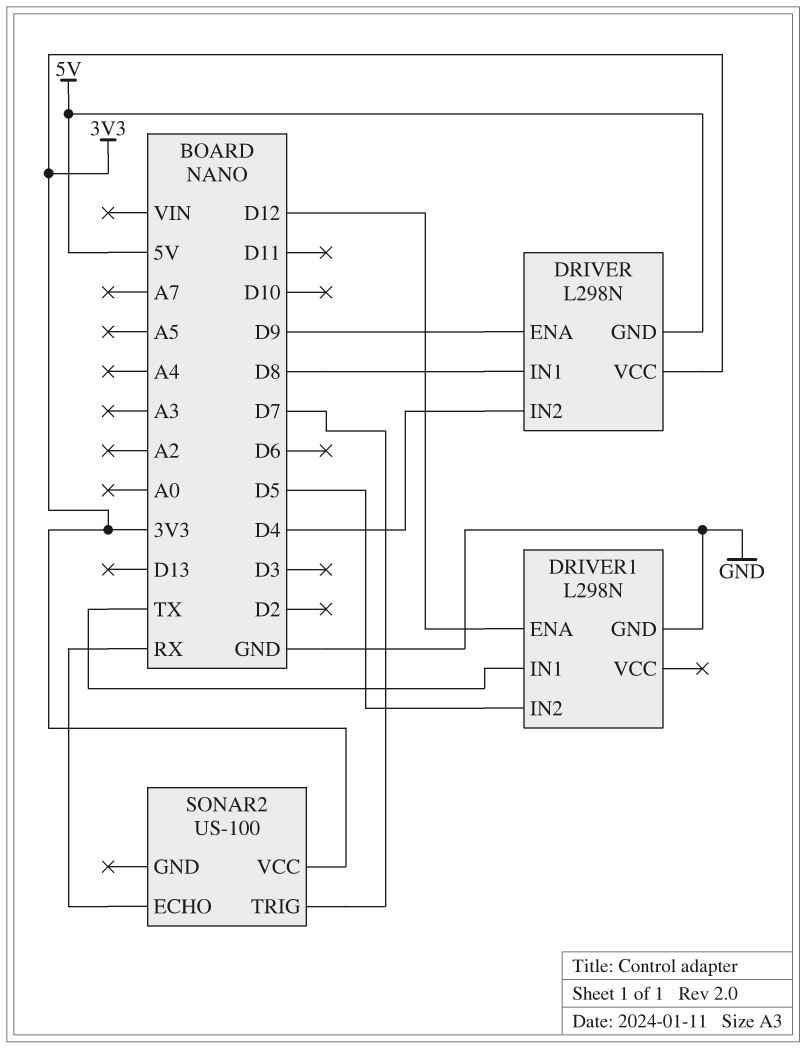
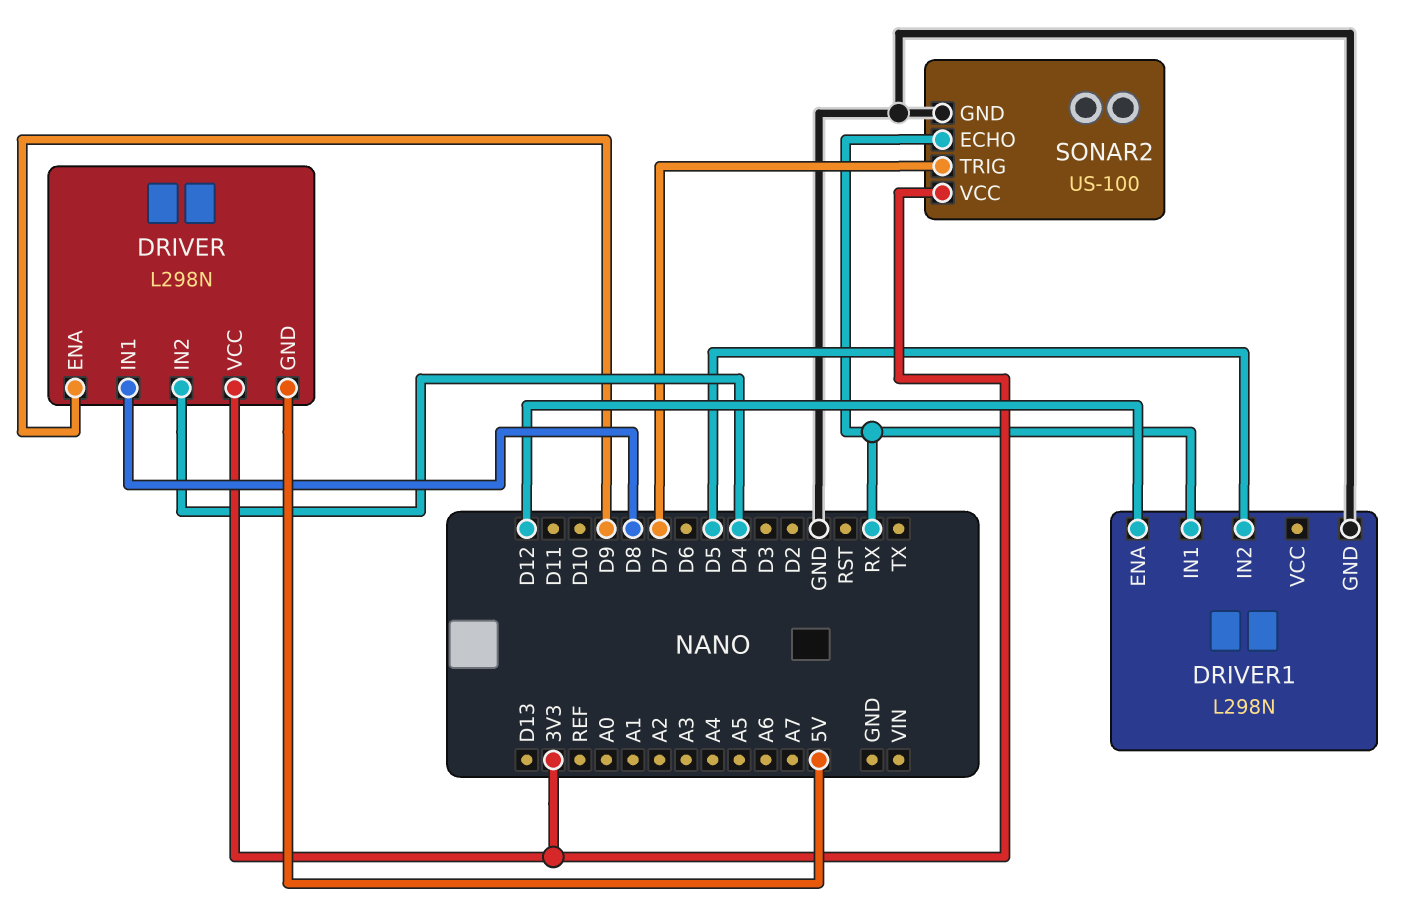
DRIVER1 pin IN1: TX -> RX
SONAR2 pin GND: none -> GND

